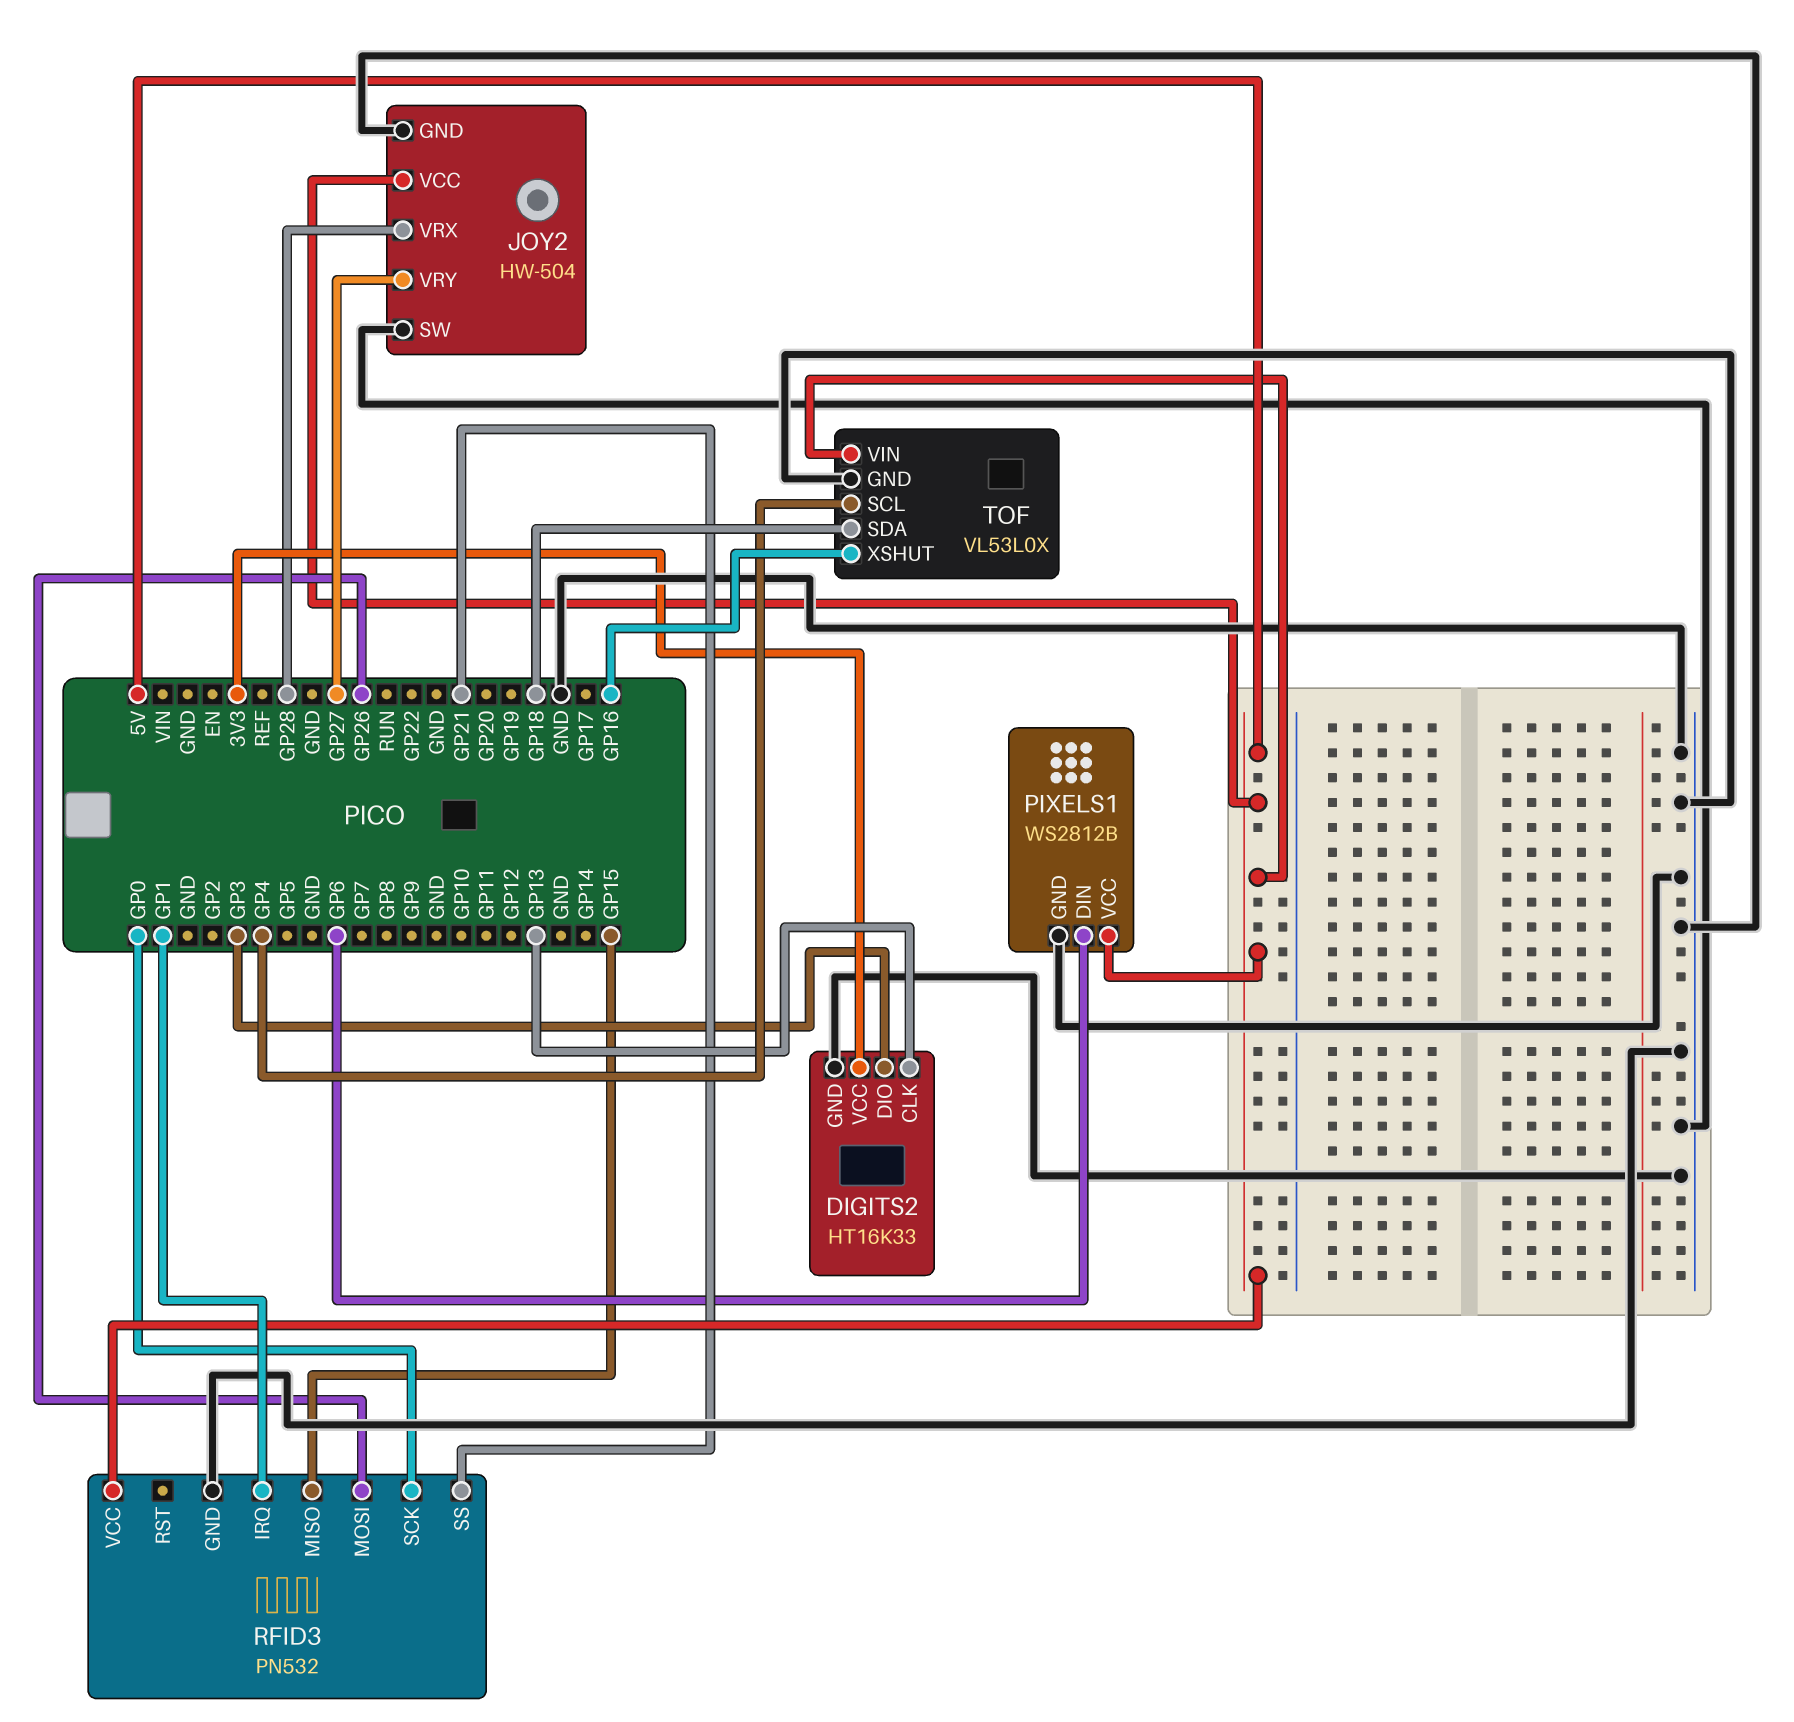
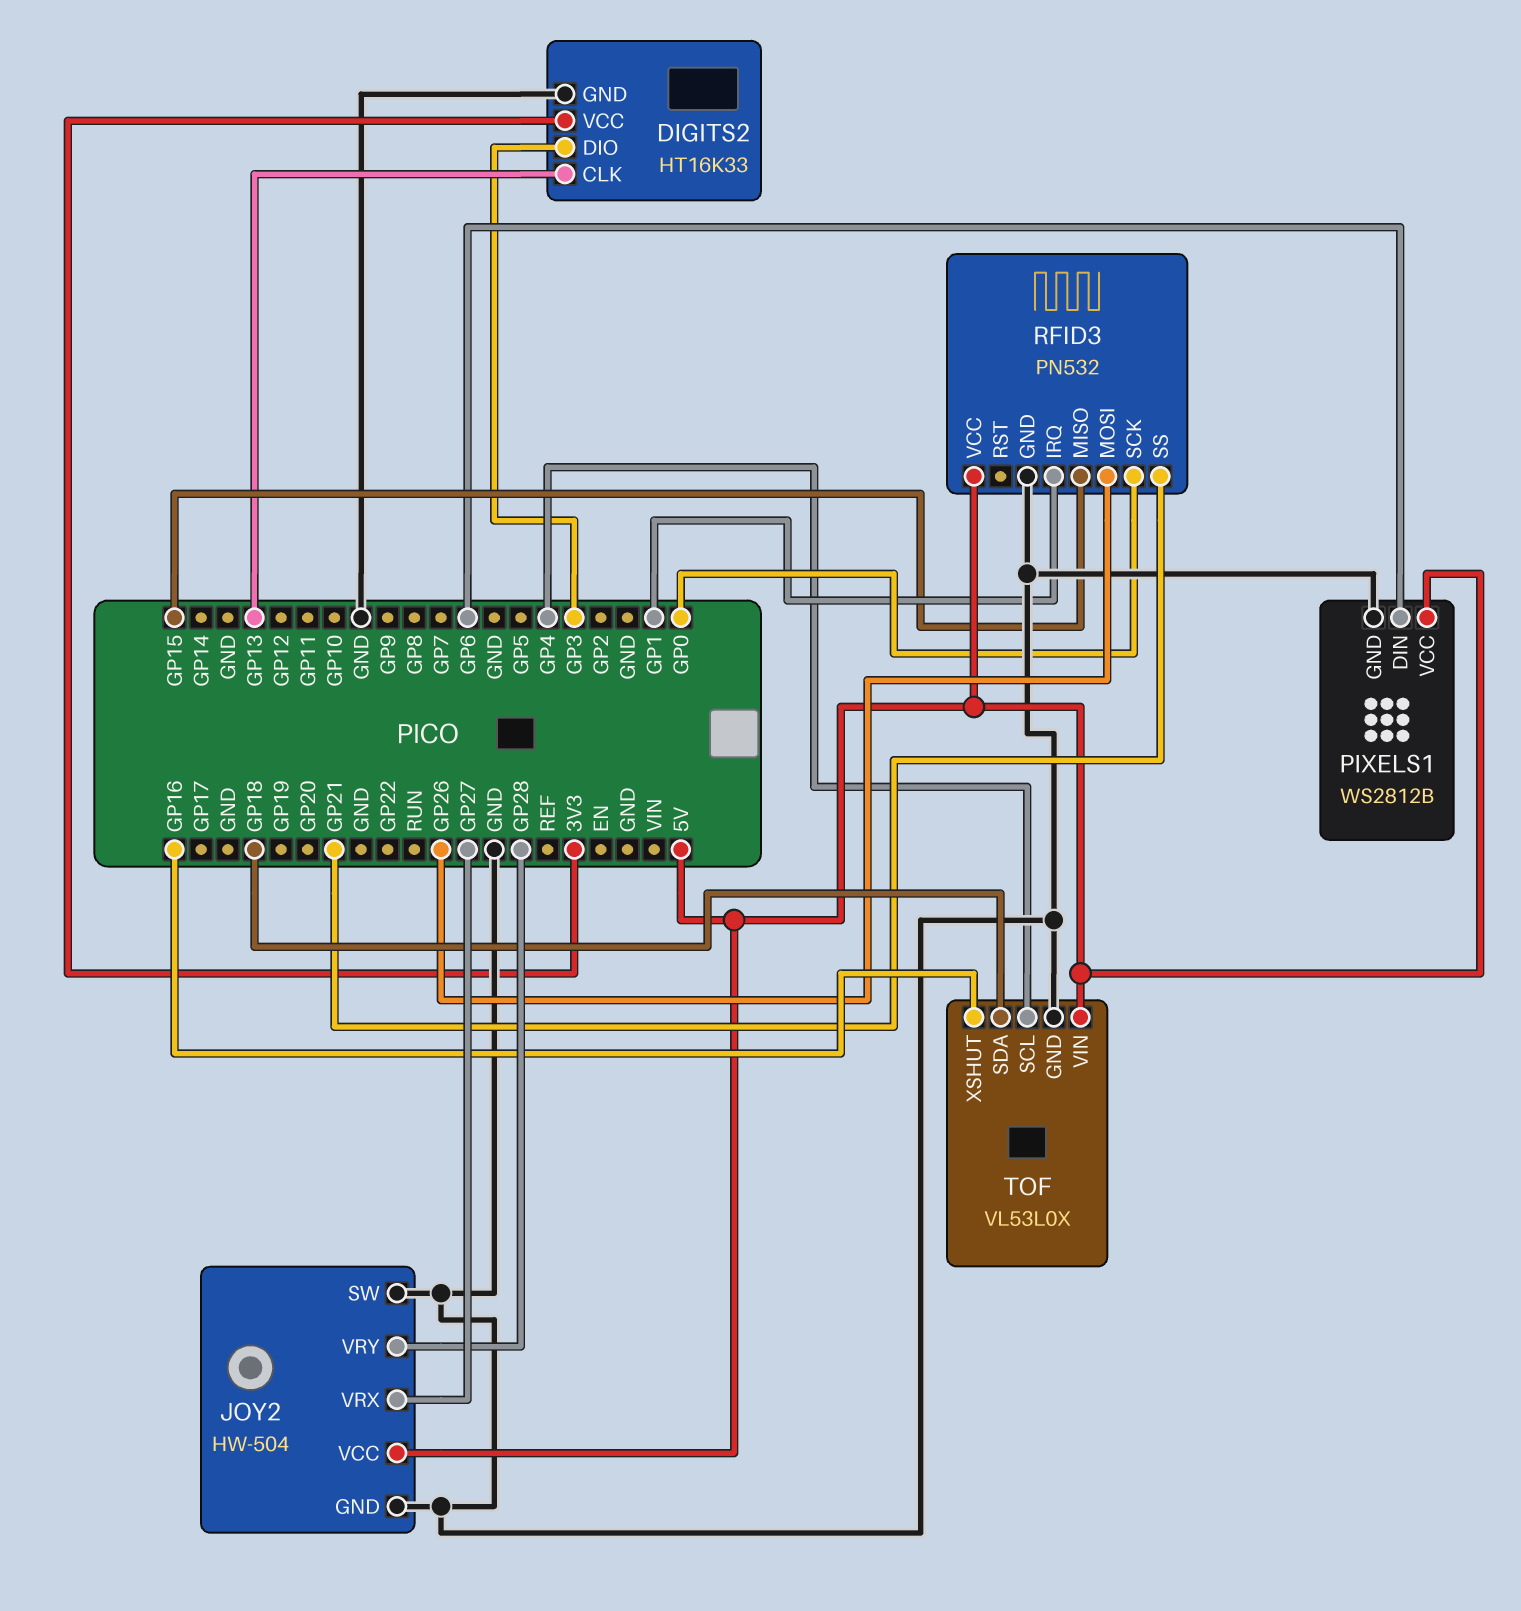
JOY2 pin VRX: GP28 -> GP27
JOY2 pin VRY: GP27 -> GP28

